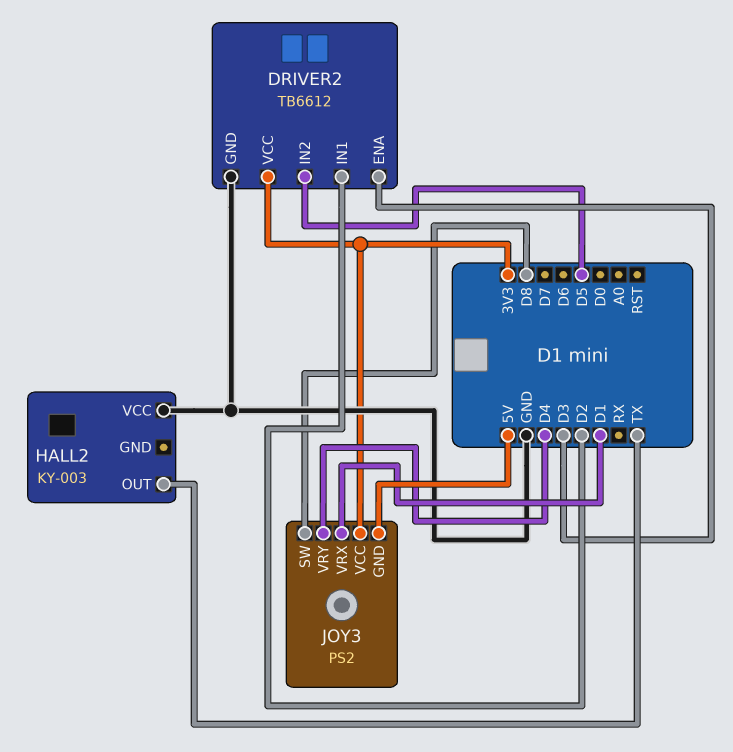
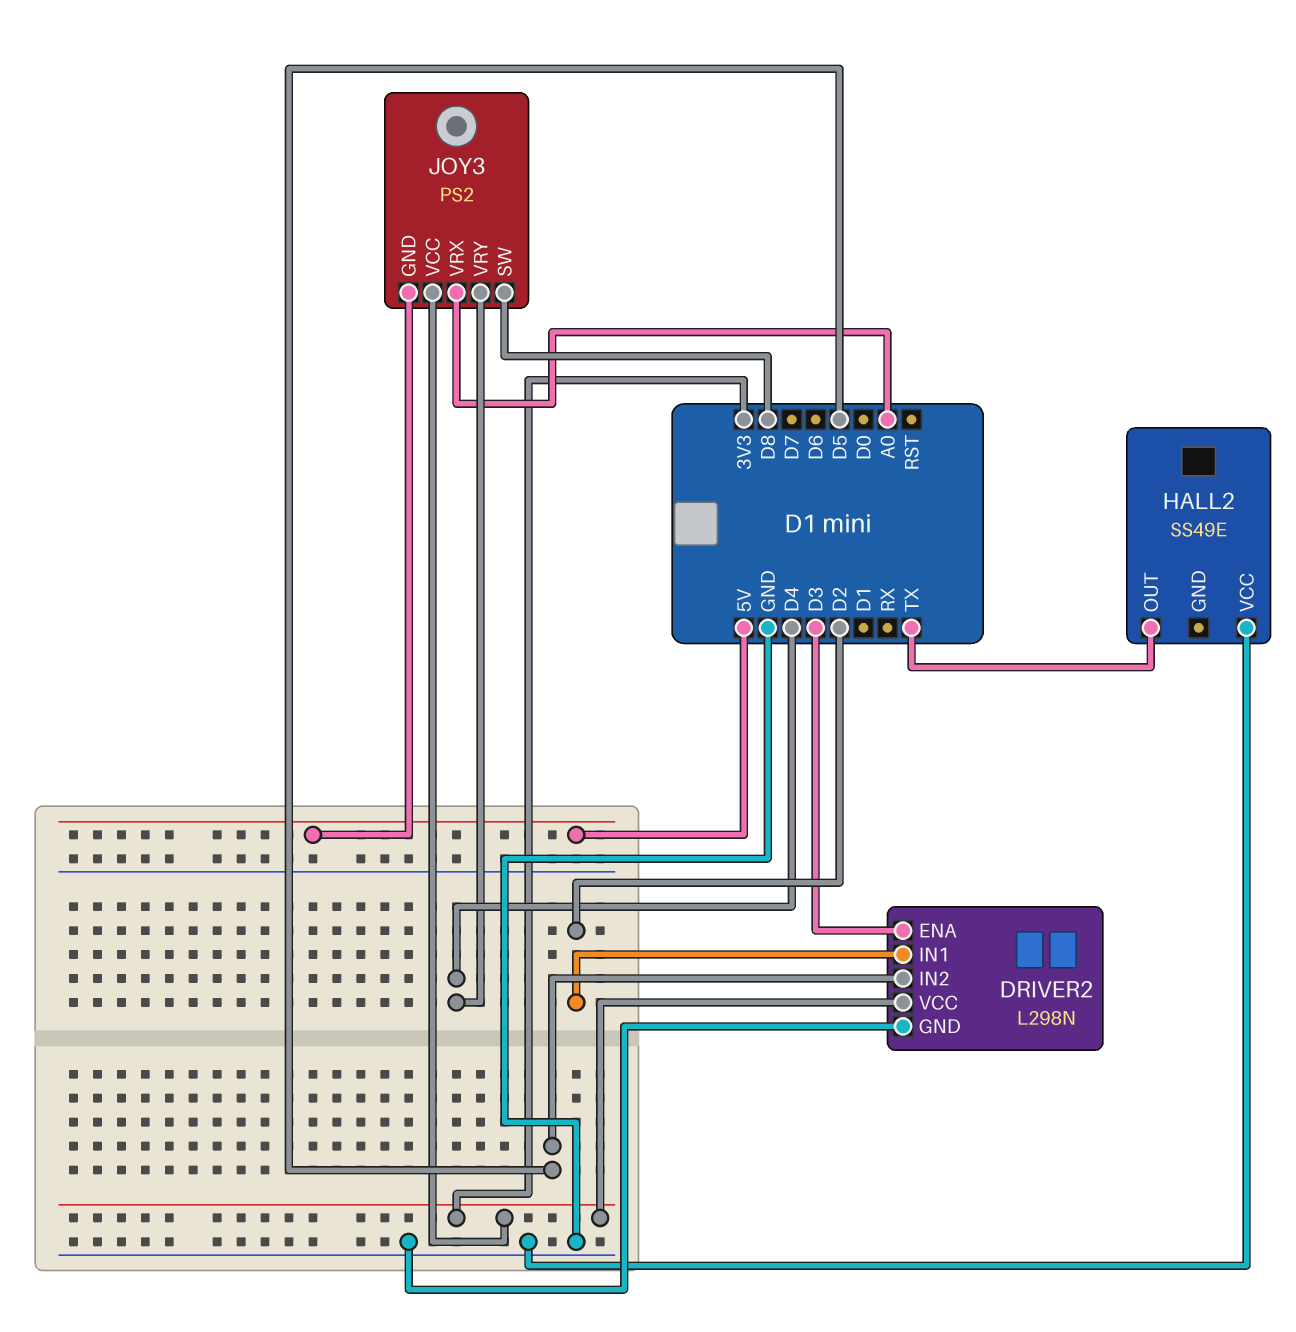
DRIVER2: TB6612 -> L298N
HALL2: KY-003 -> SS49E
JOY3 pin VRX: D1 -> A0

